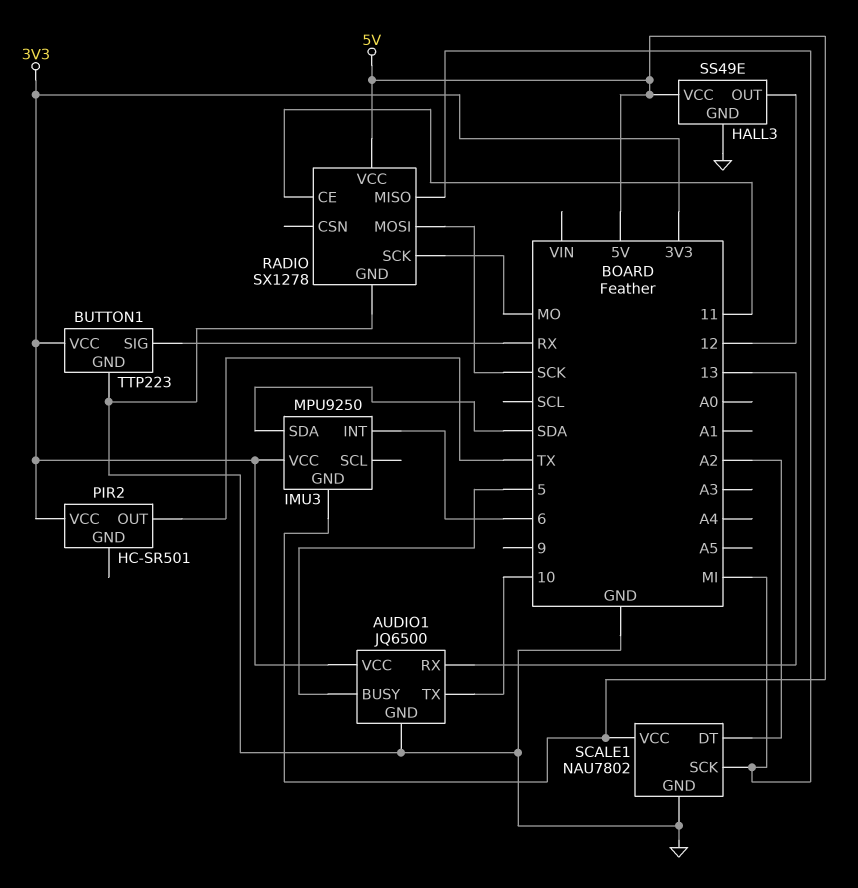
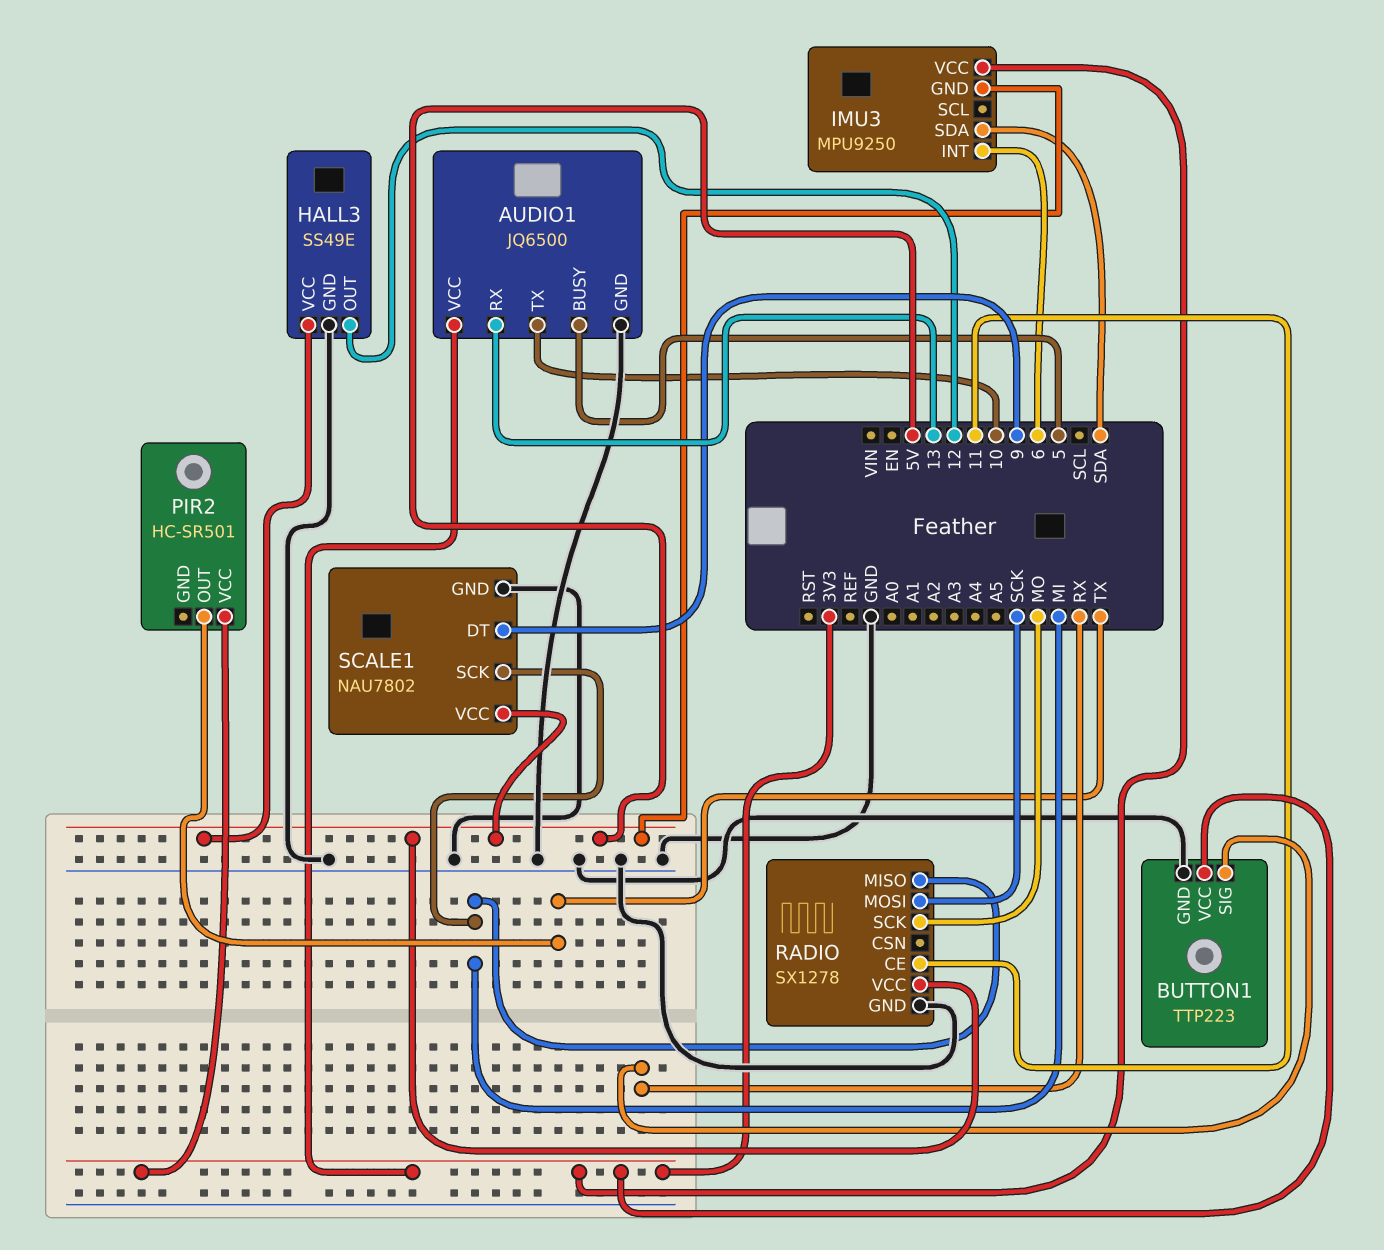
SCALE1 pin DT: A2 -> 9

